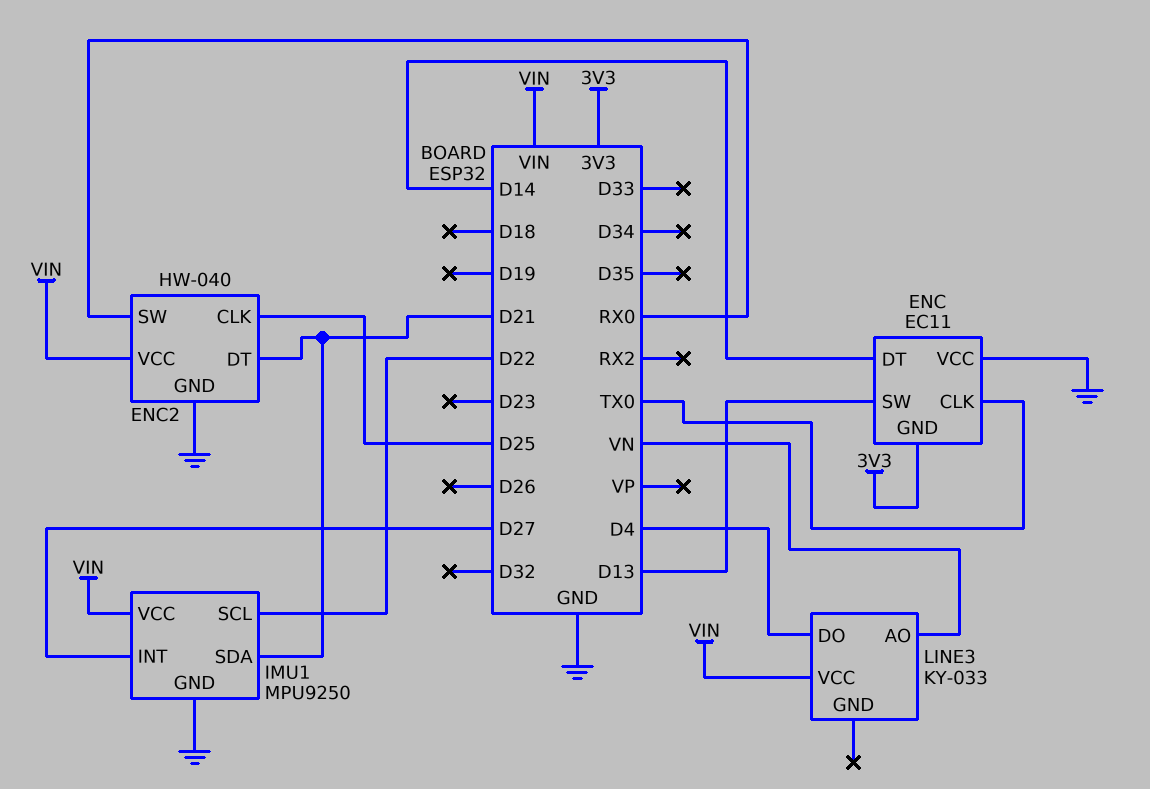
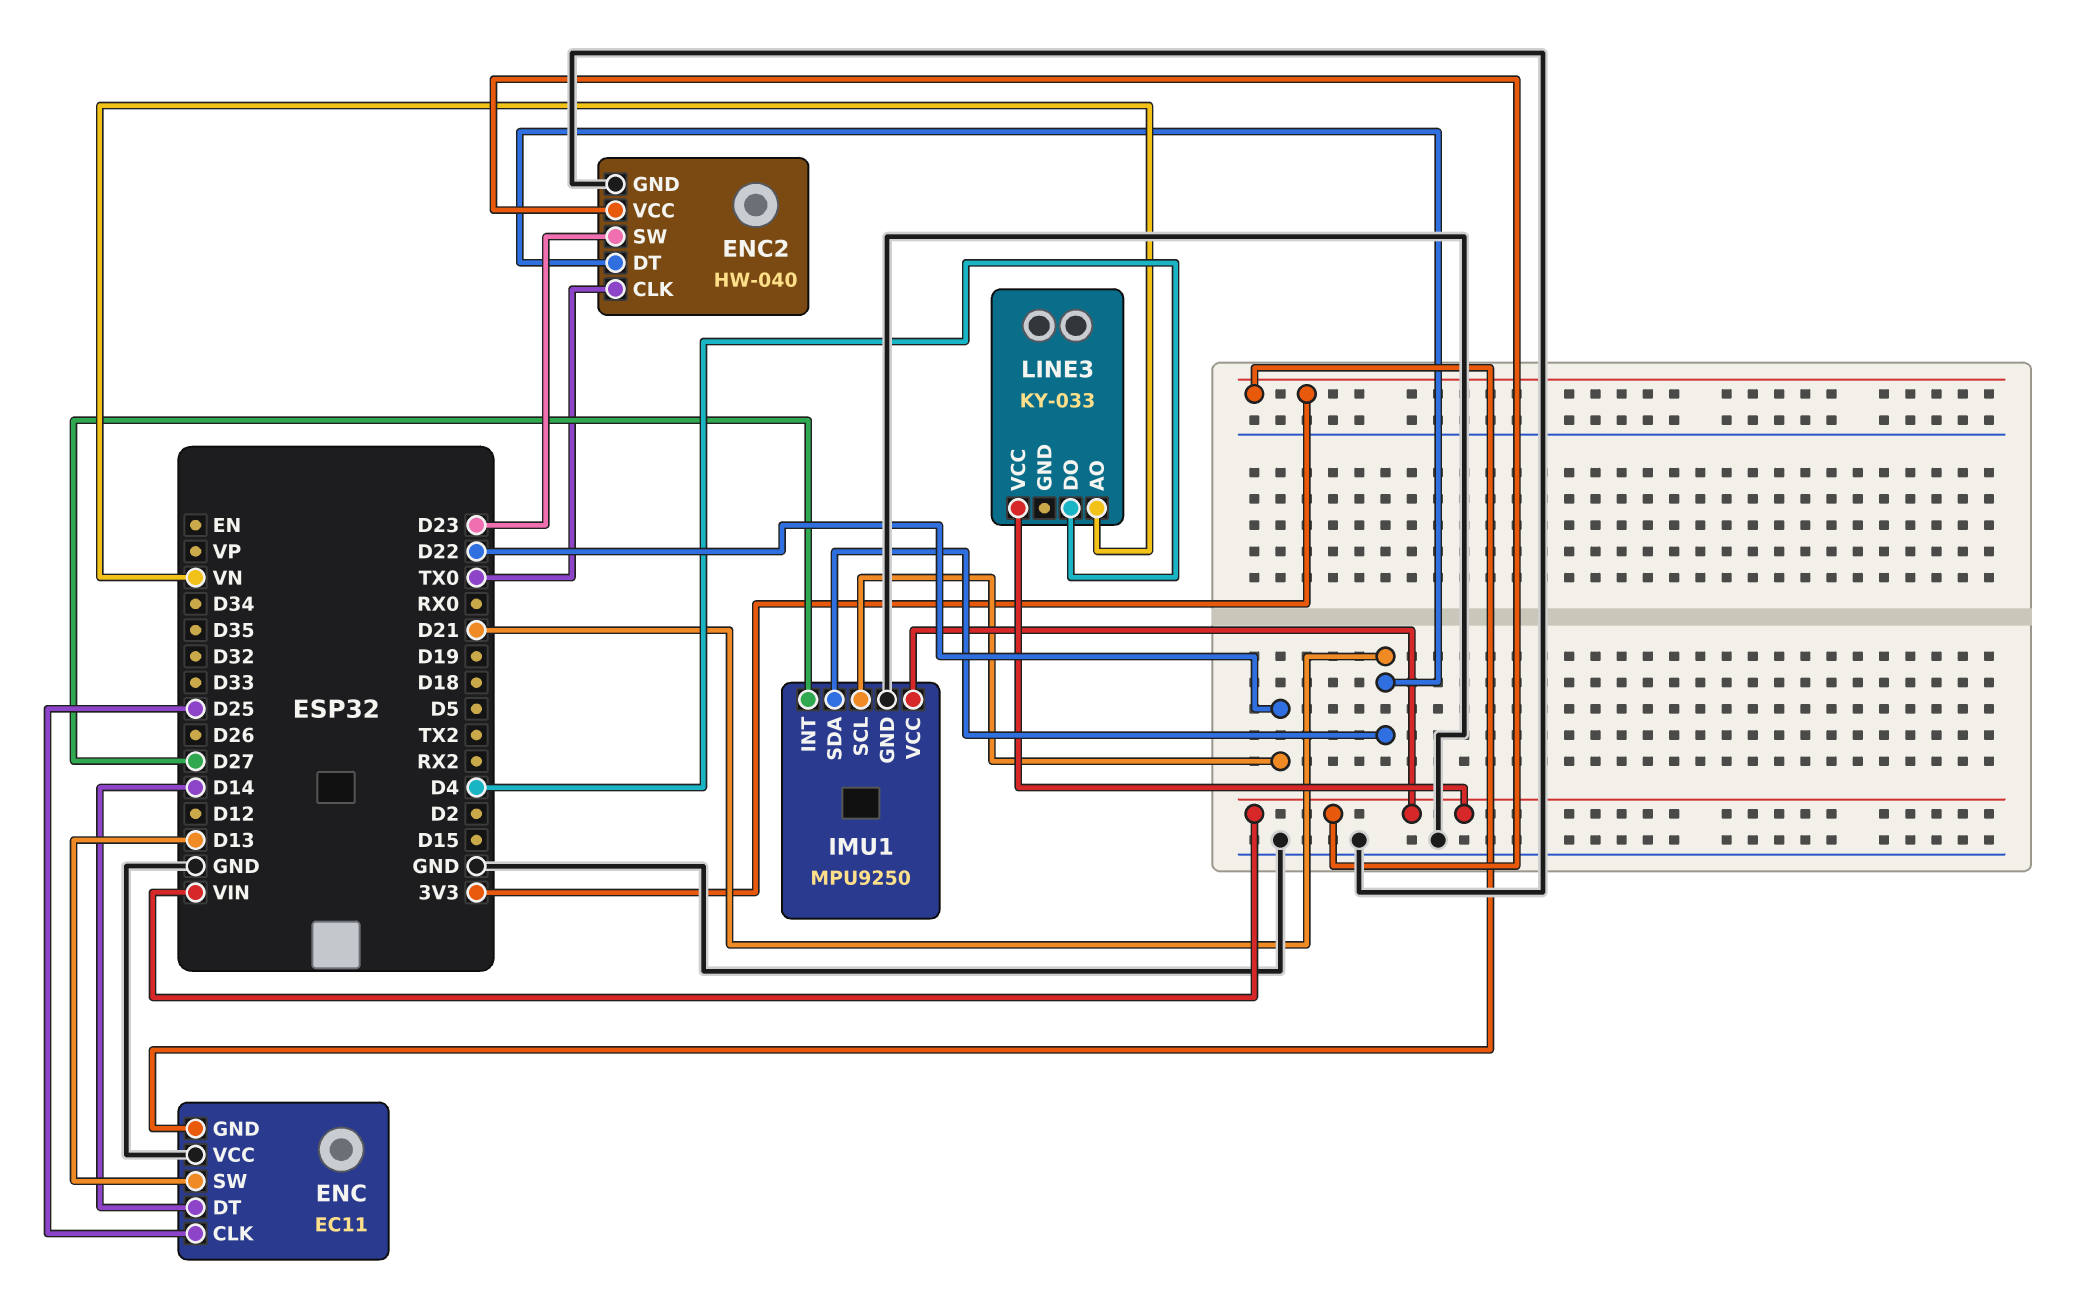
ENC pin CLK: TX0 -> D25
ENC2 pin CLK: D25 -> TX0
ENC2 pin SW: RX0 -> D23

